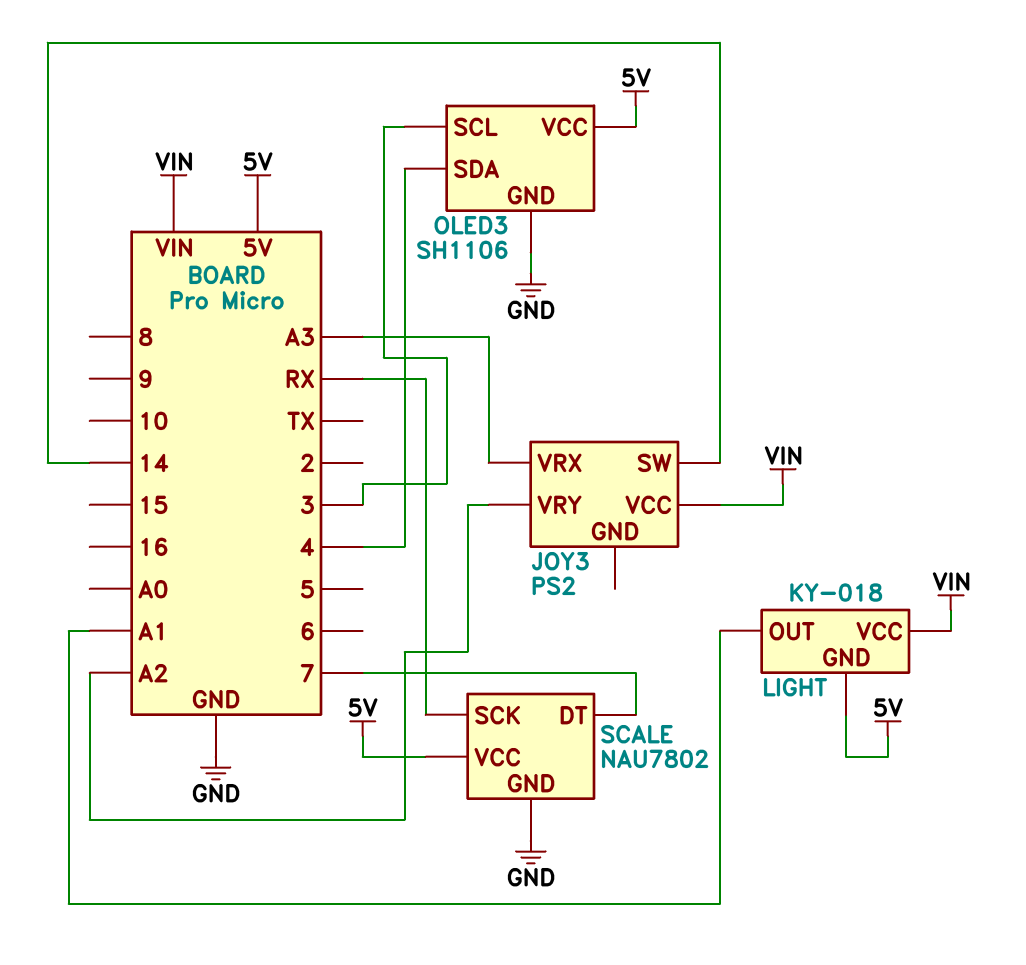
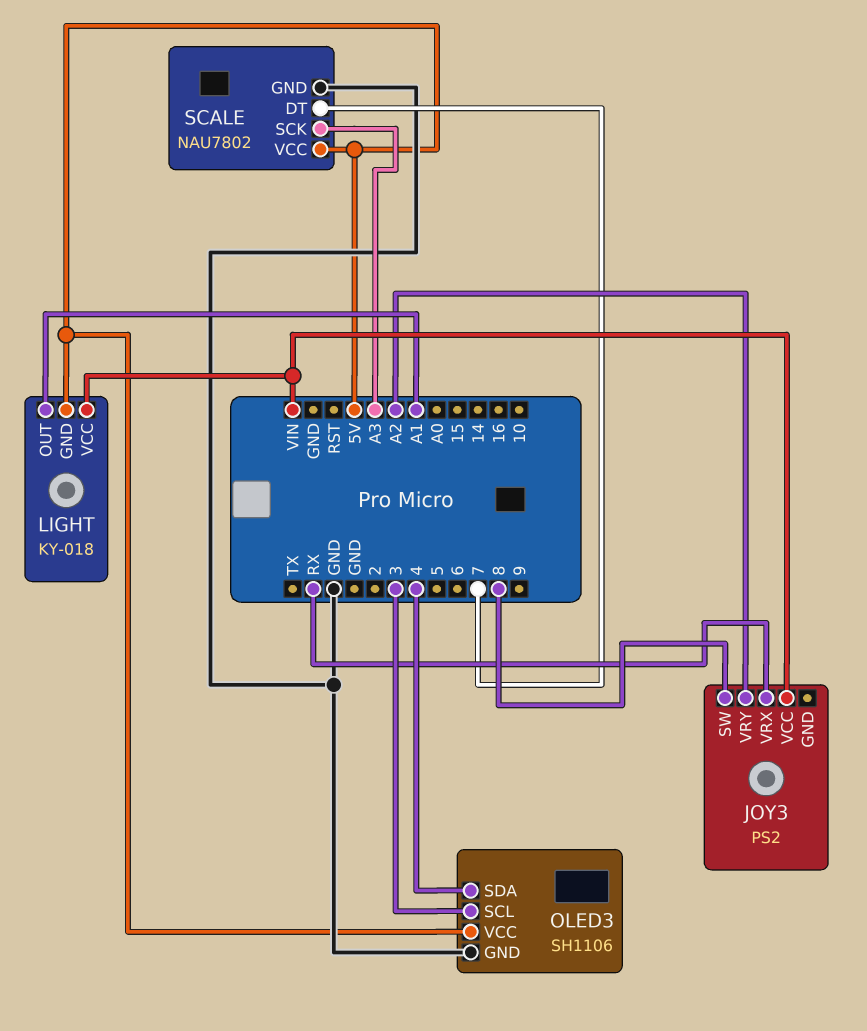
JOY3 pin SW: 14 -> 8
JOY3 pin VRX: A3 -> RX
SCALE pin SCK: RX -> A3

